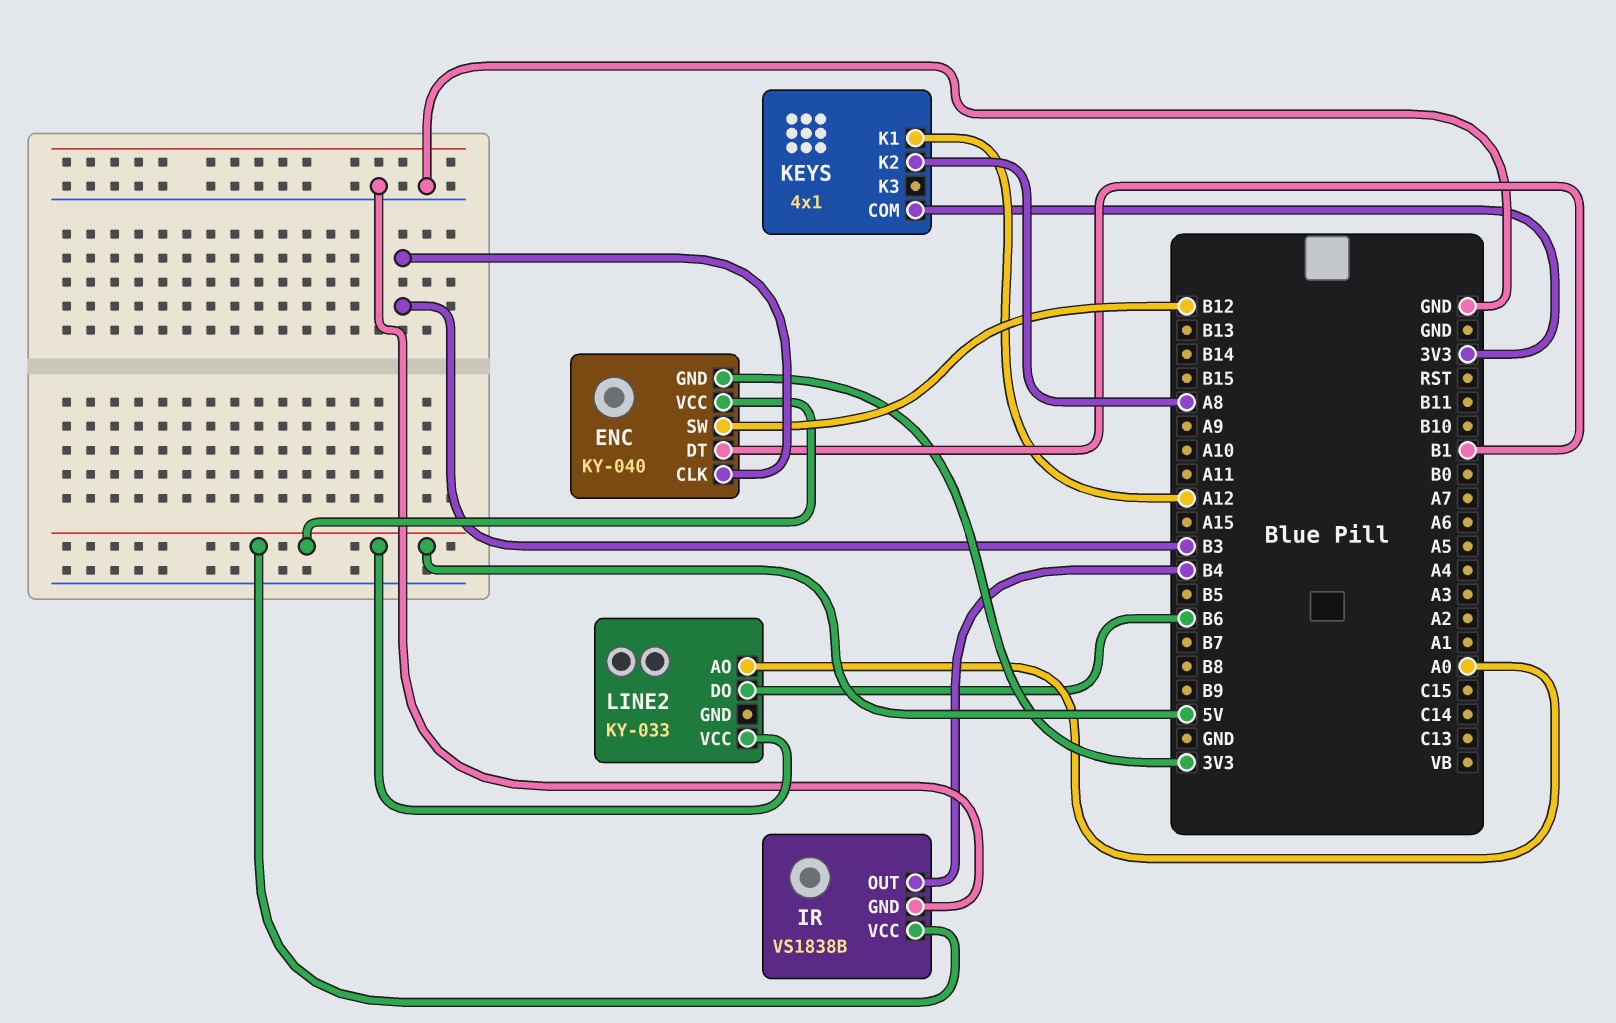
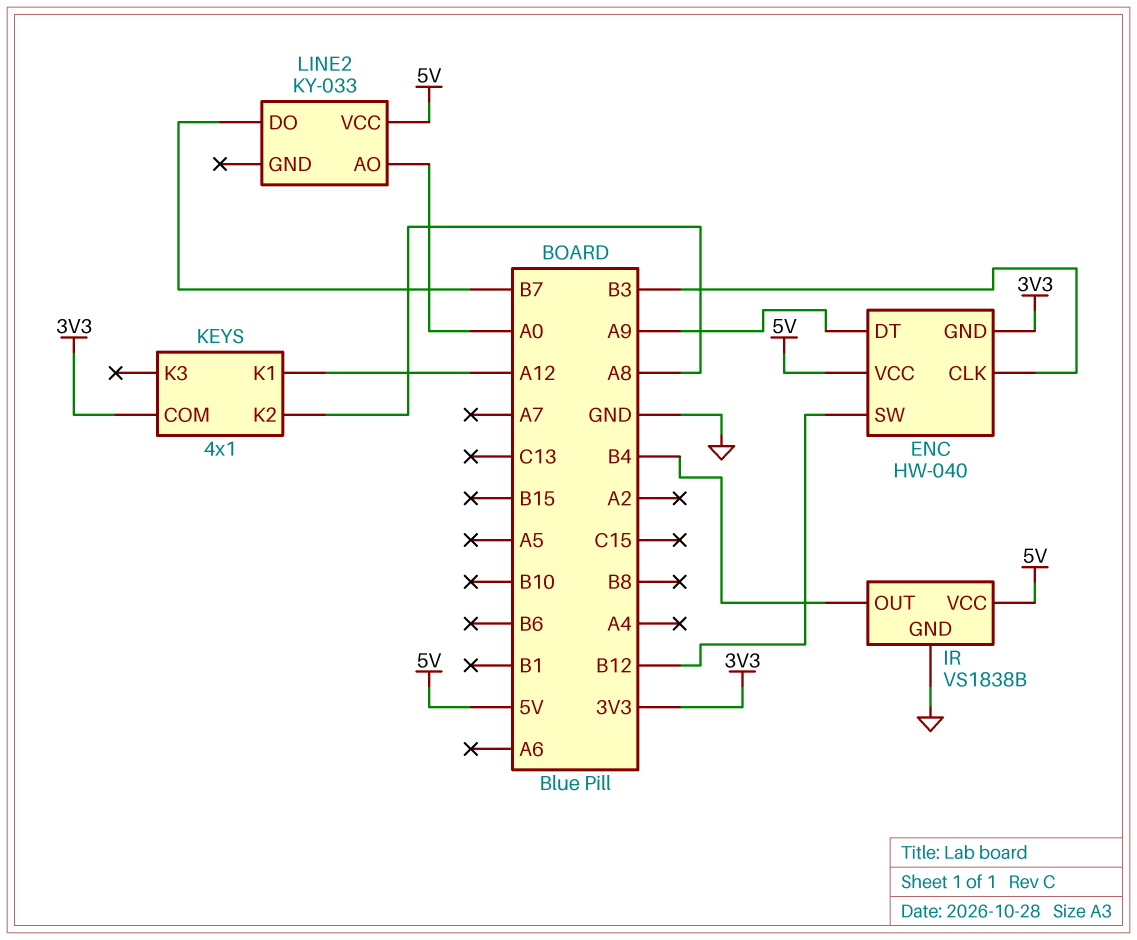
ENC: KY-040 -> HW-040
ENC pin DT: B1 -> A9
LINE2 pin DO: B6 -> B7

